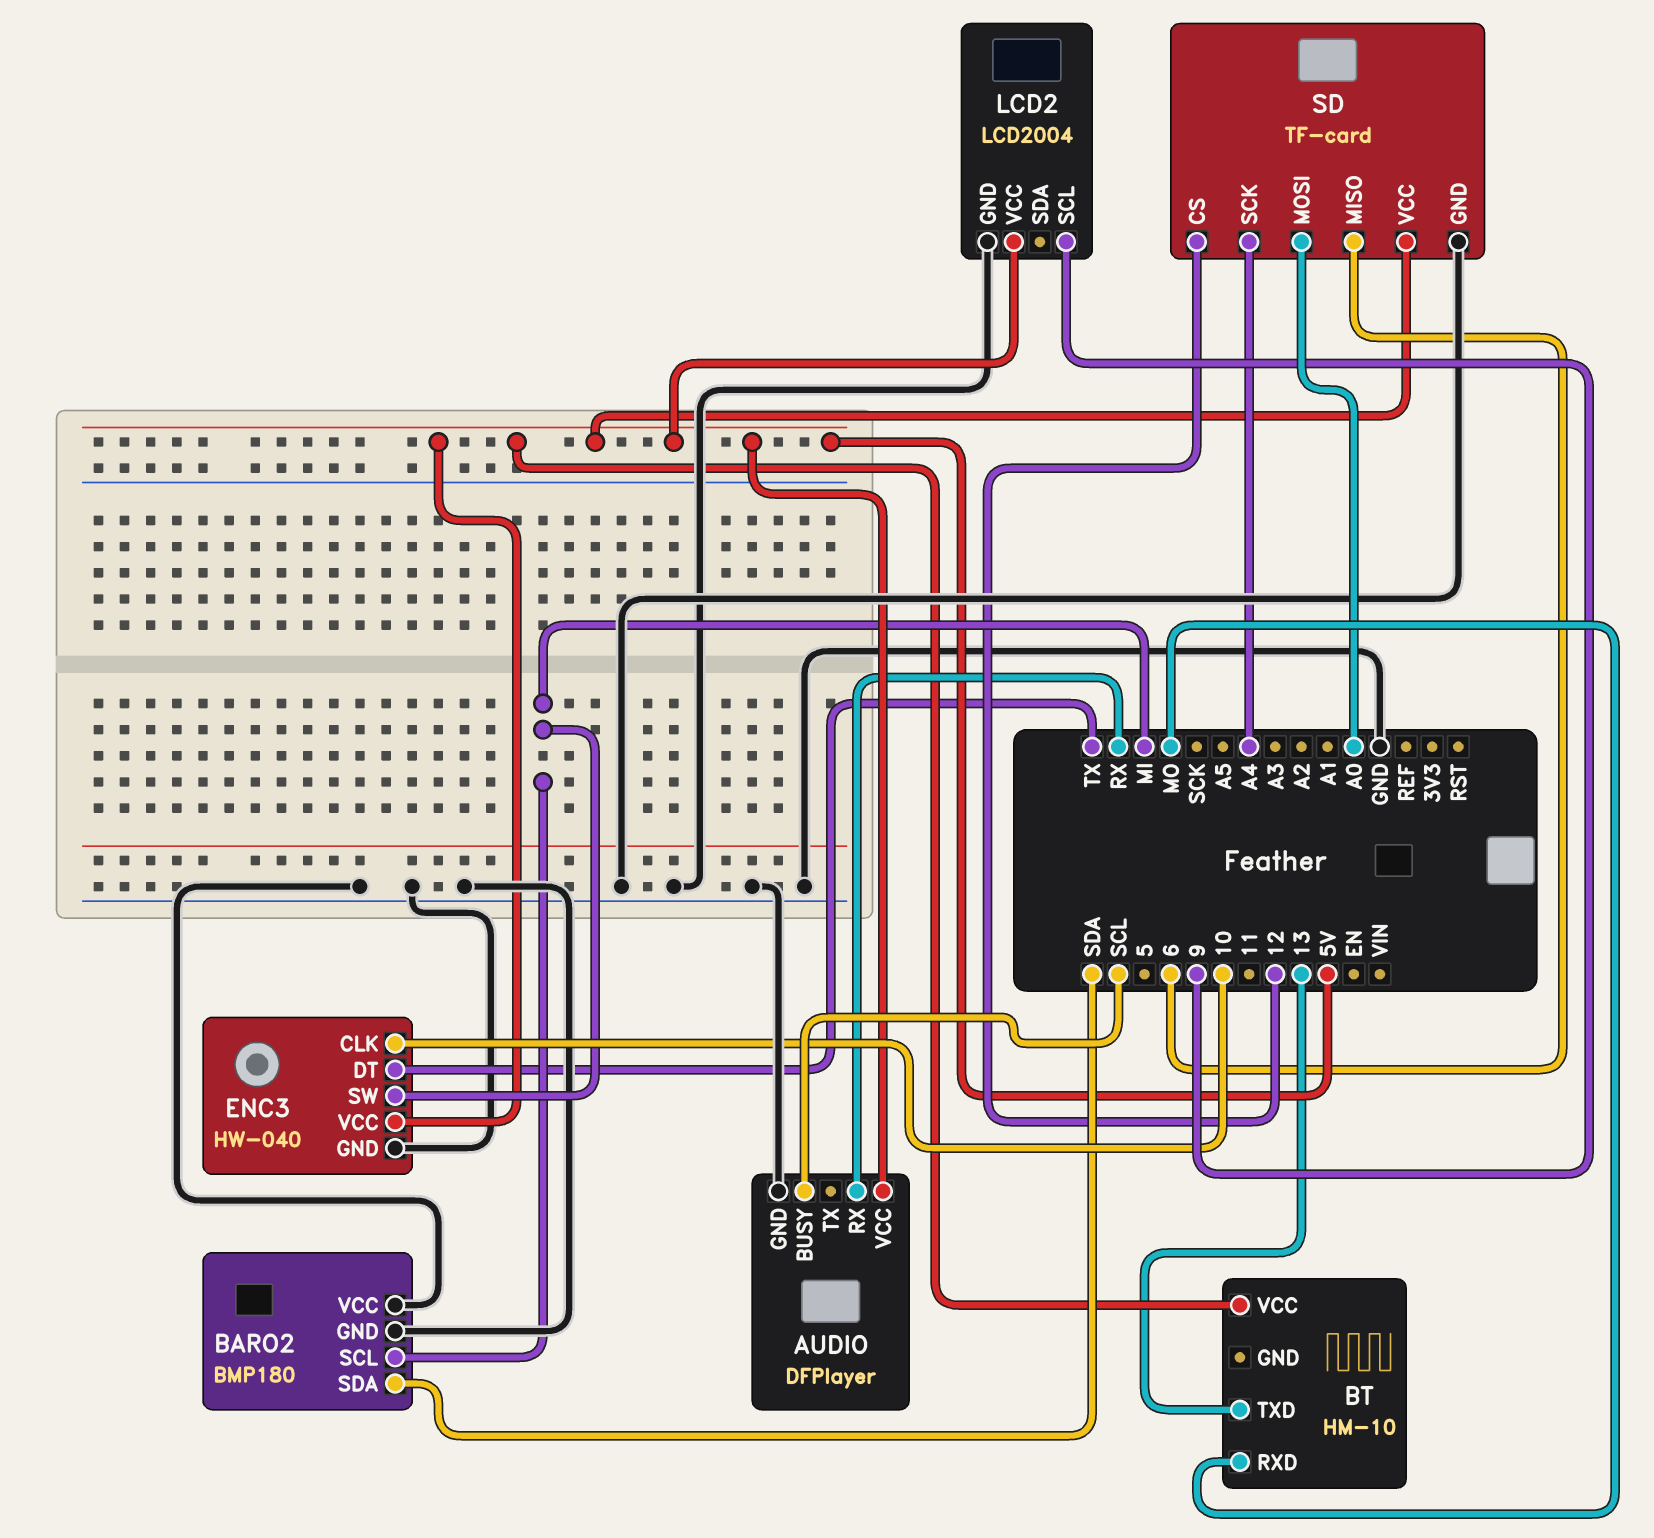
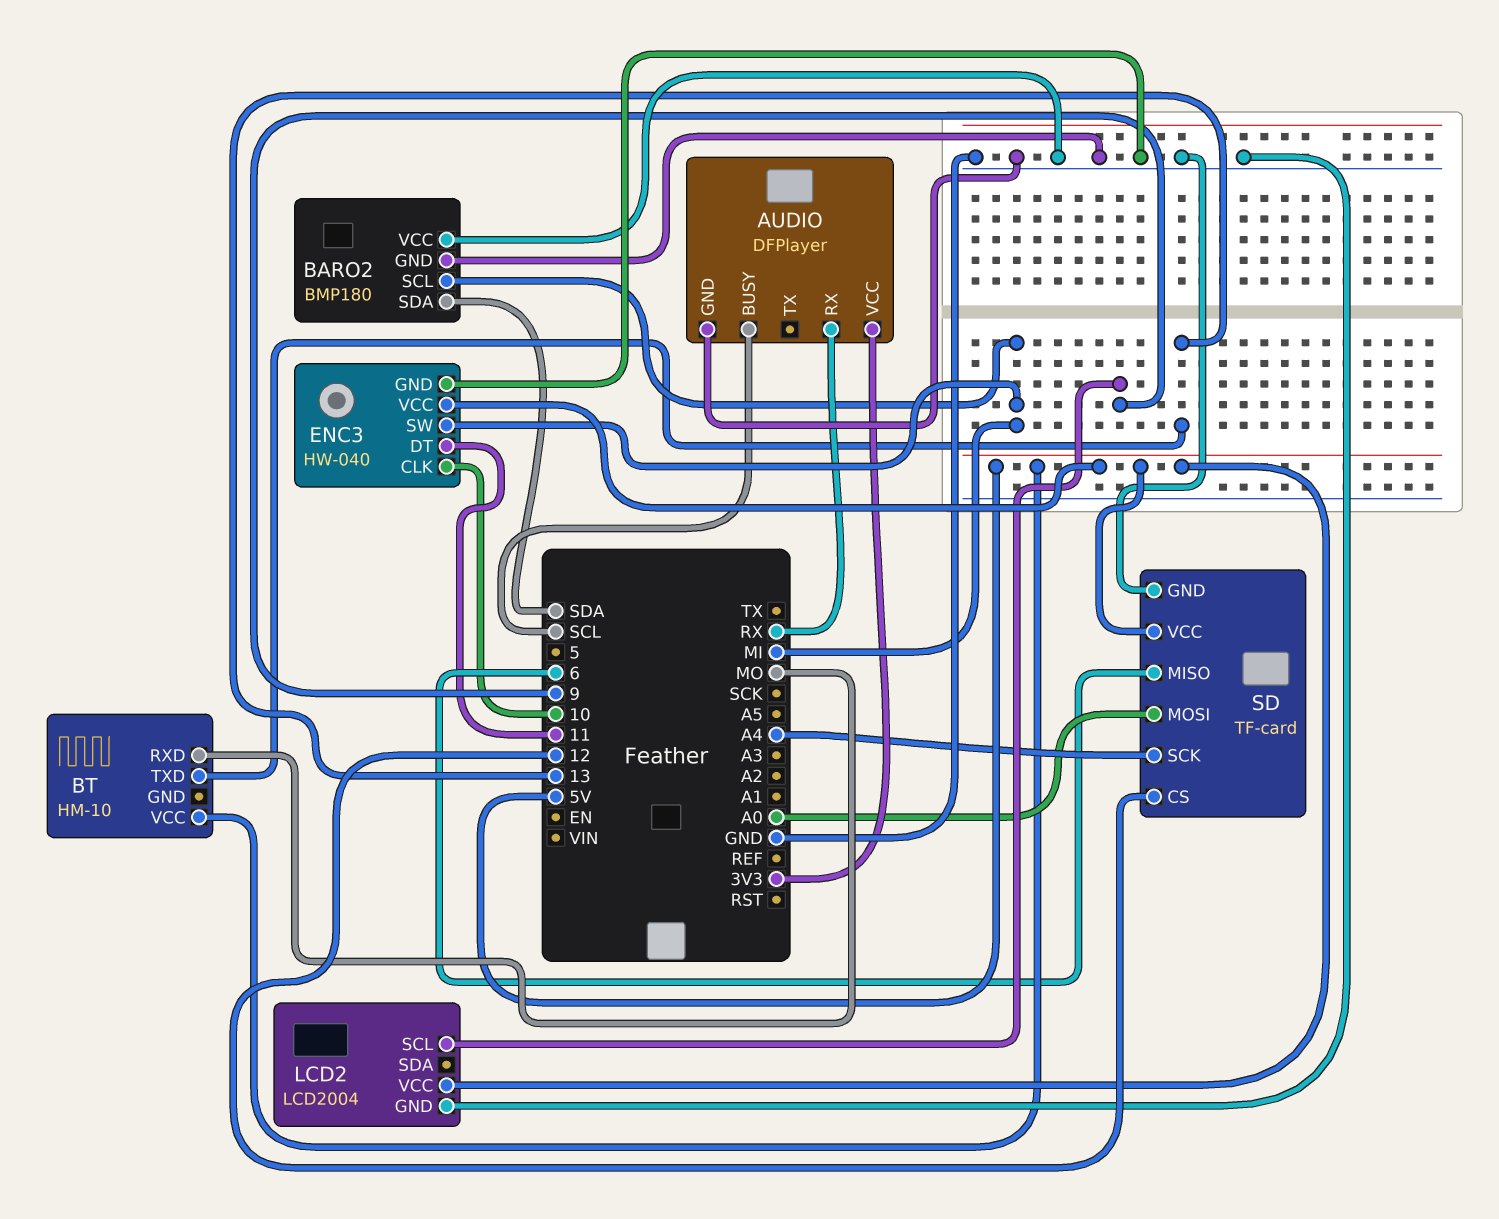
AUDIO pin VCC: 5V -> 3V3
ENC3 pin DT: TX -> 11

